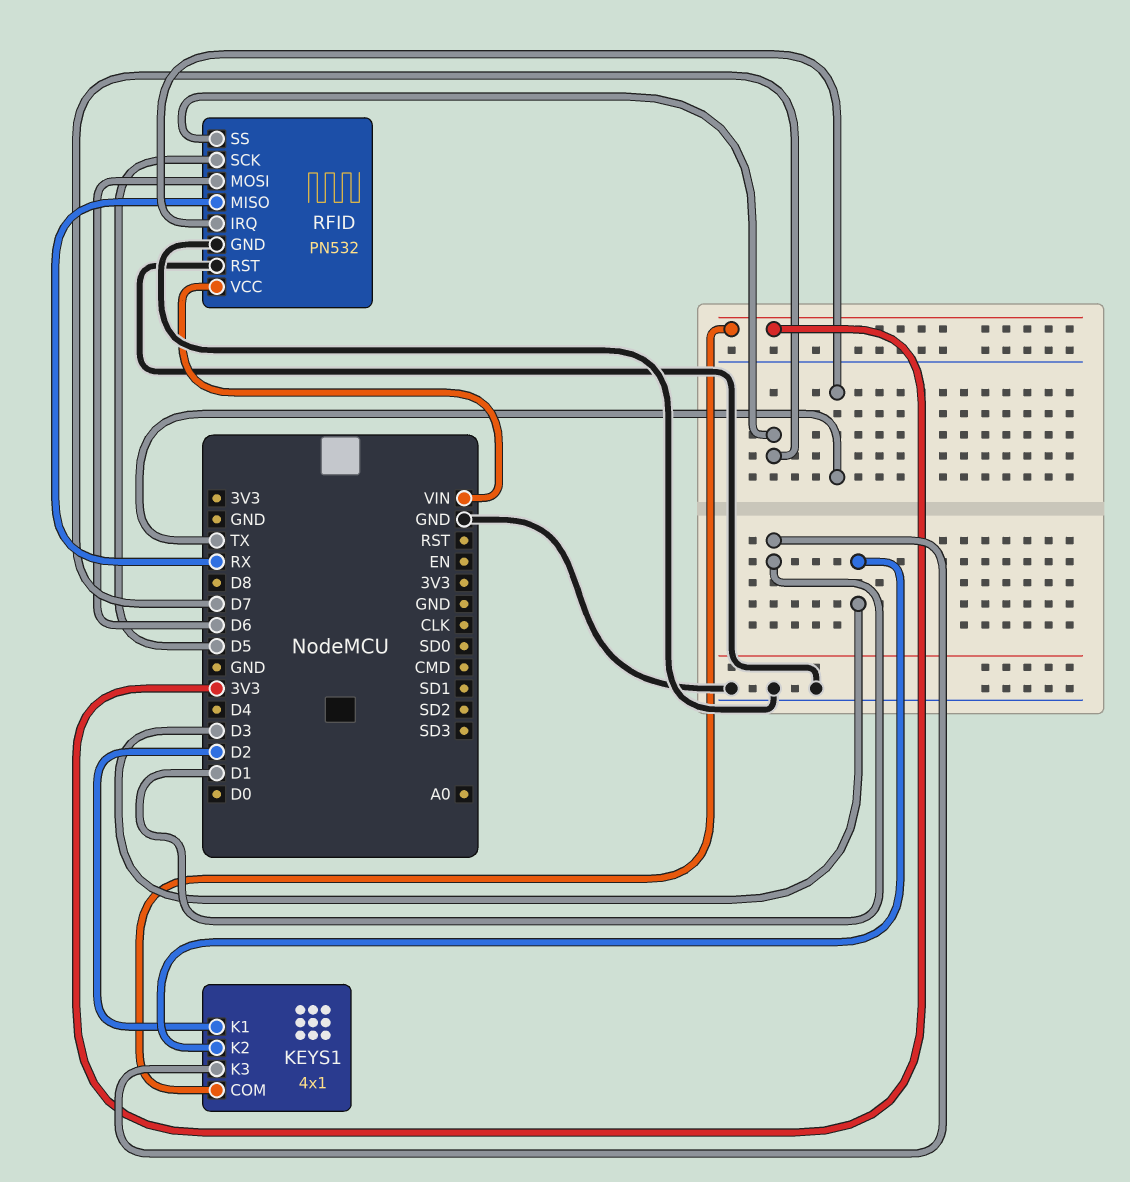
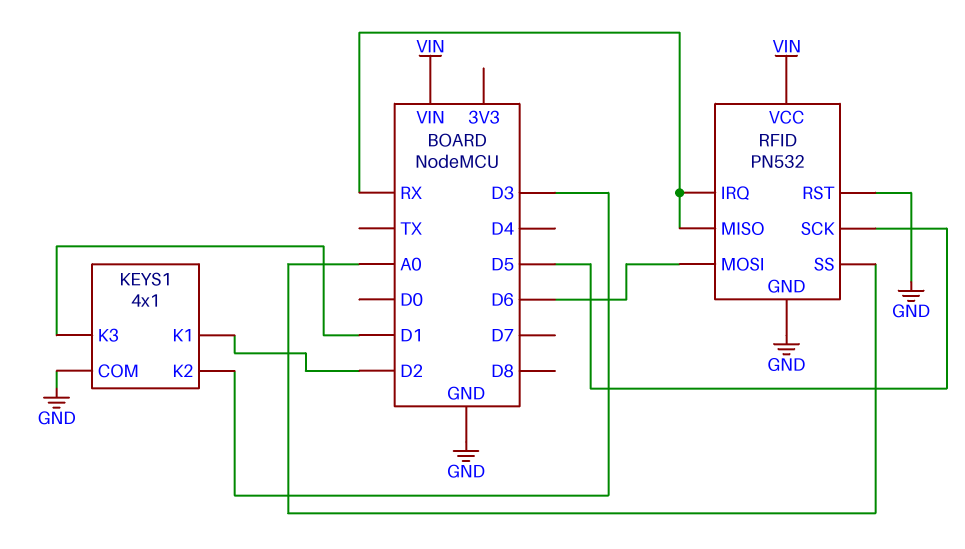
KEYS1 pin COM: 3V3 -> GND
RFID pin IRQ: TX -> RX
RFID pin SS: D7 -> A0

